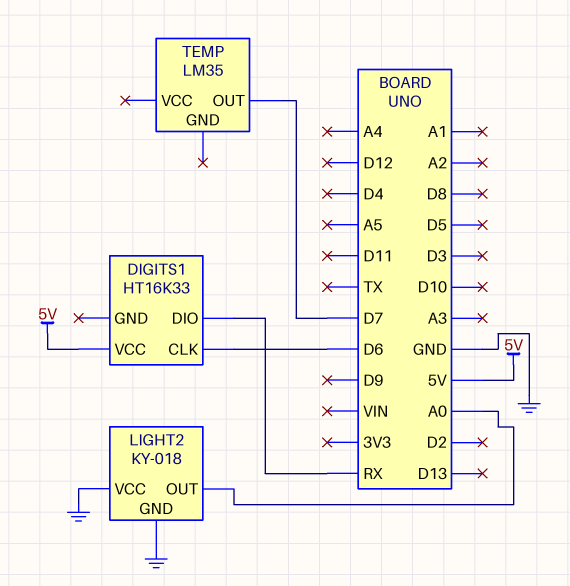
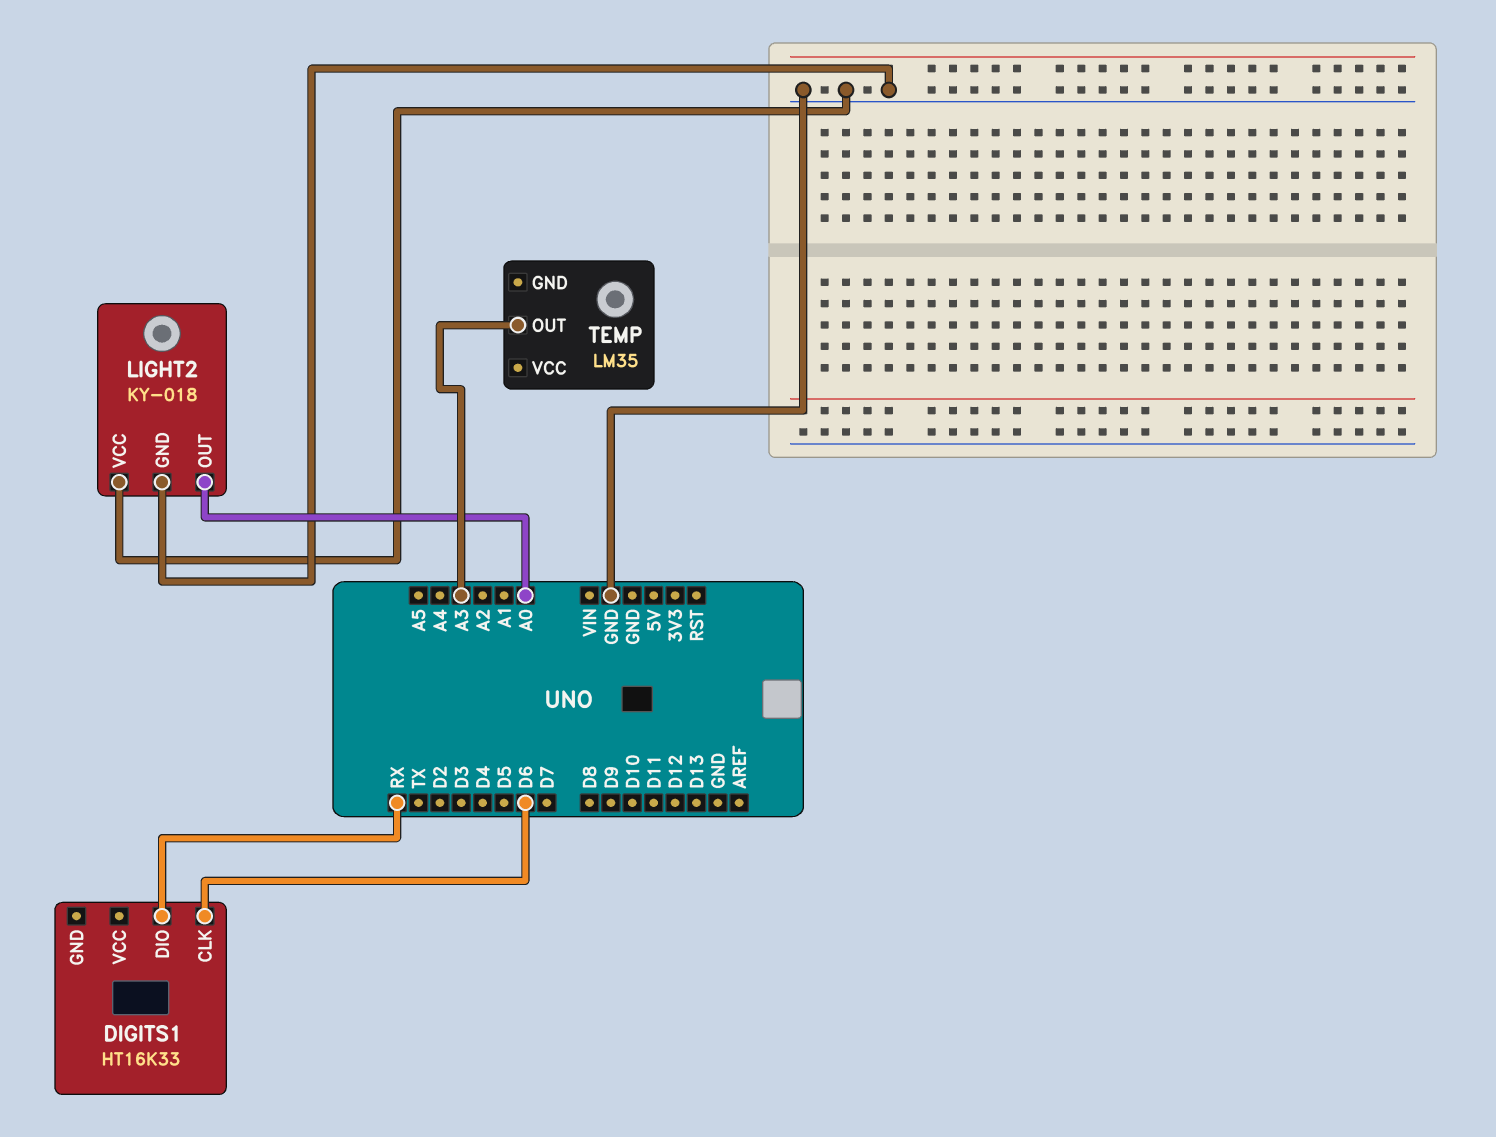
DIGITS1 pin VCC: 5V -> none
TEMP pin OUT: D7 -> A3

